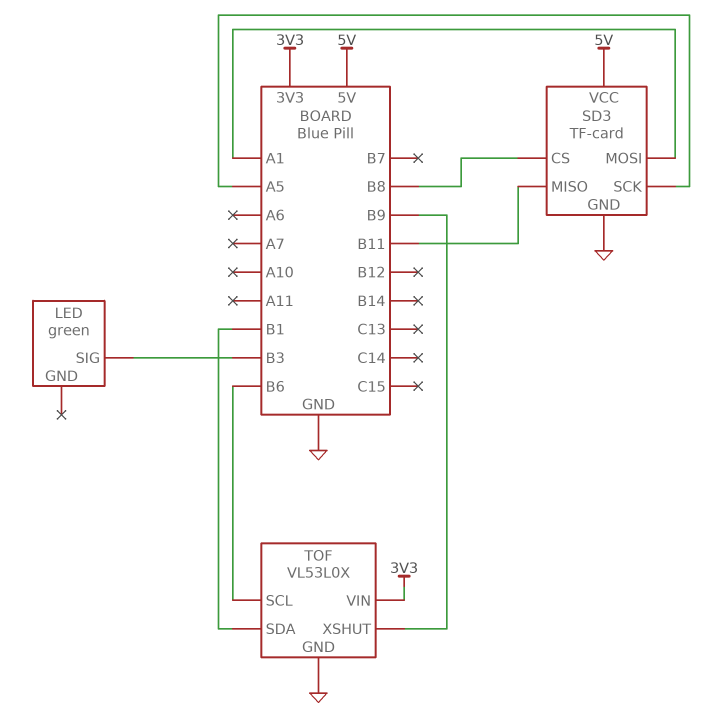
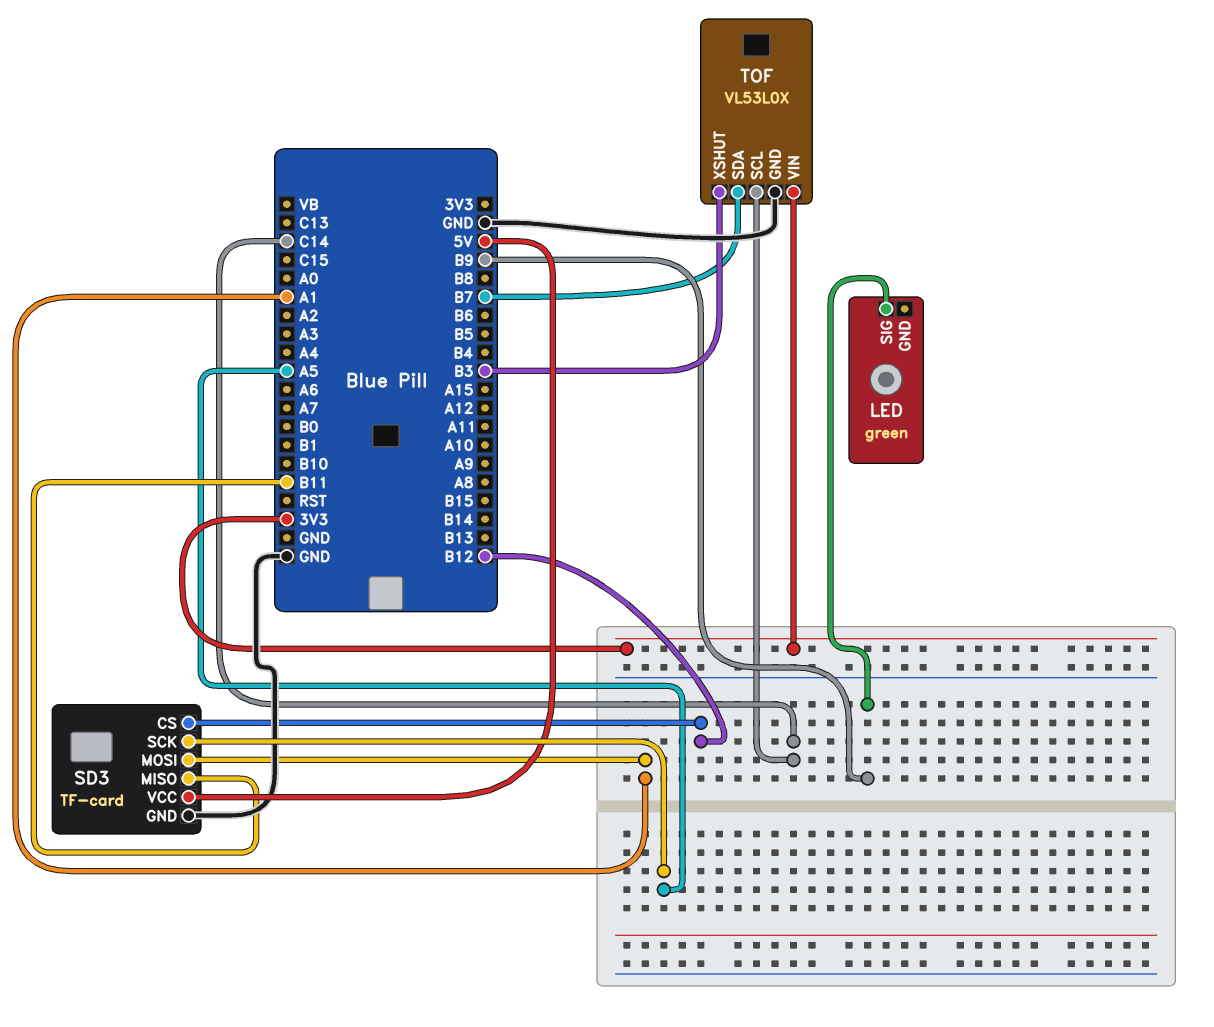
LED pin SIG: B3 -> B9
SD3 pin CS: B8 -> B12
TOF pin SCL: B6 -> C14
TOF pin SDA: B1 -> B7
TOF pin XSHUT: B9 -> B3

